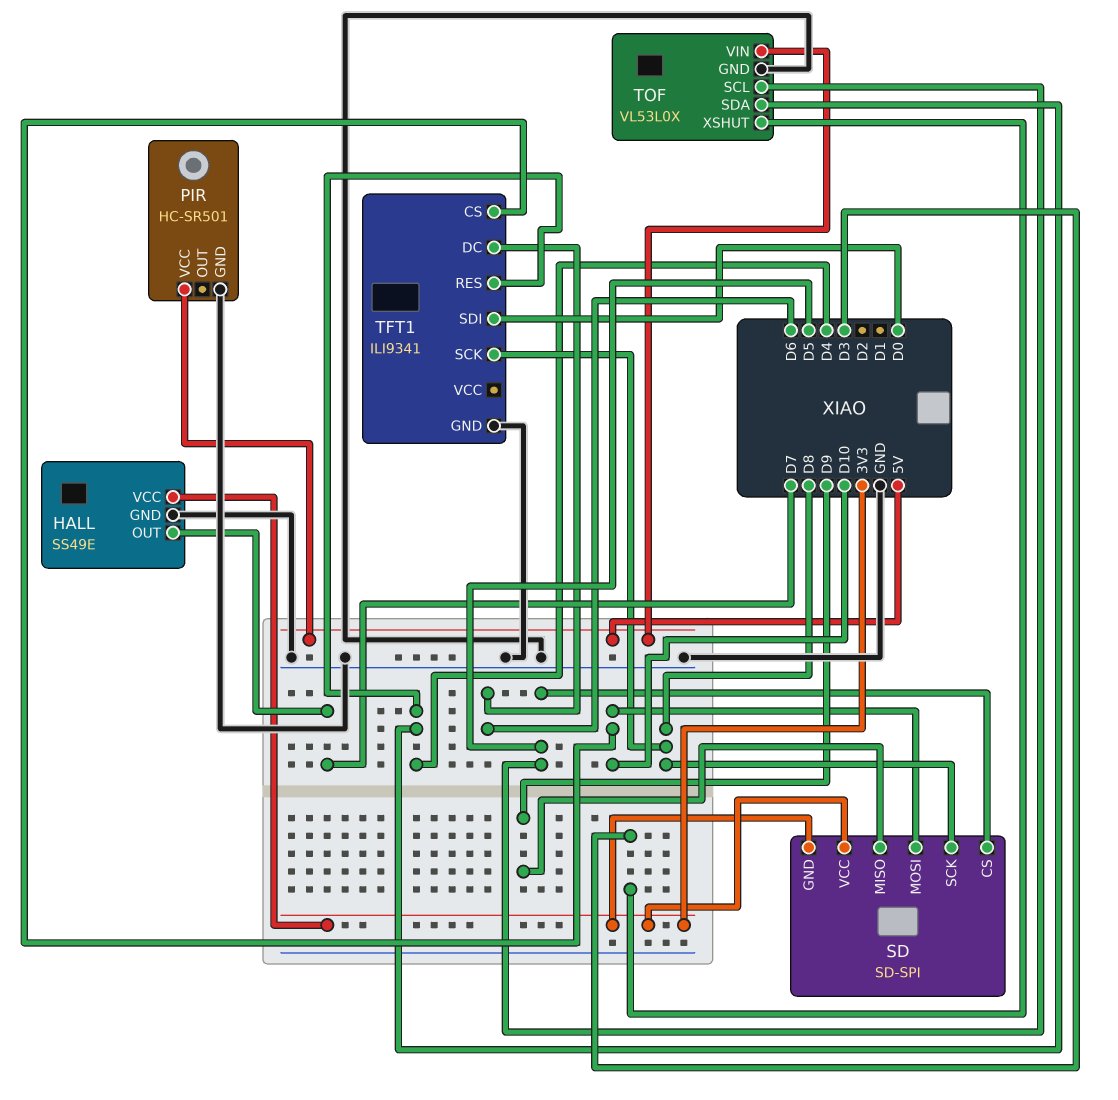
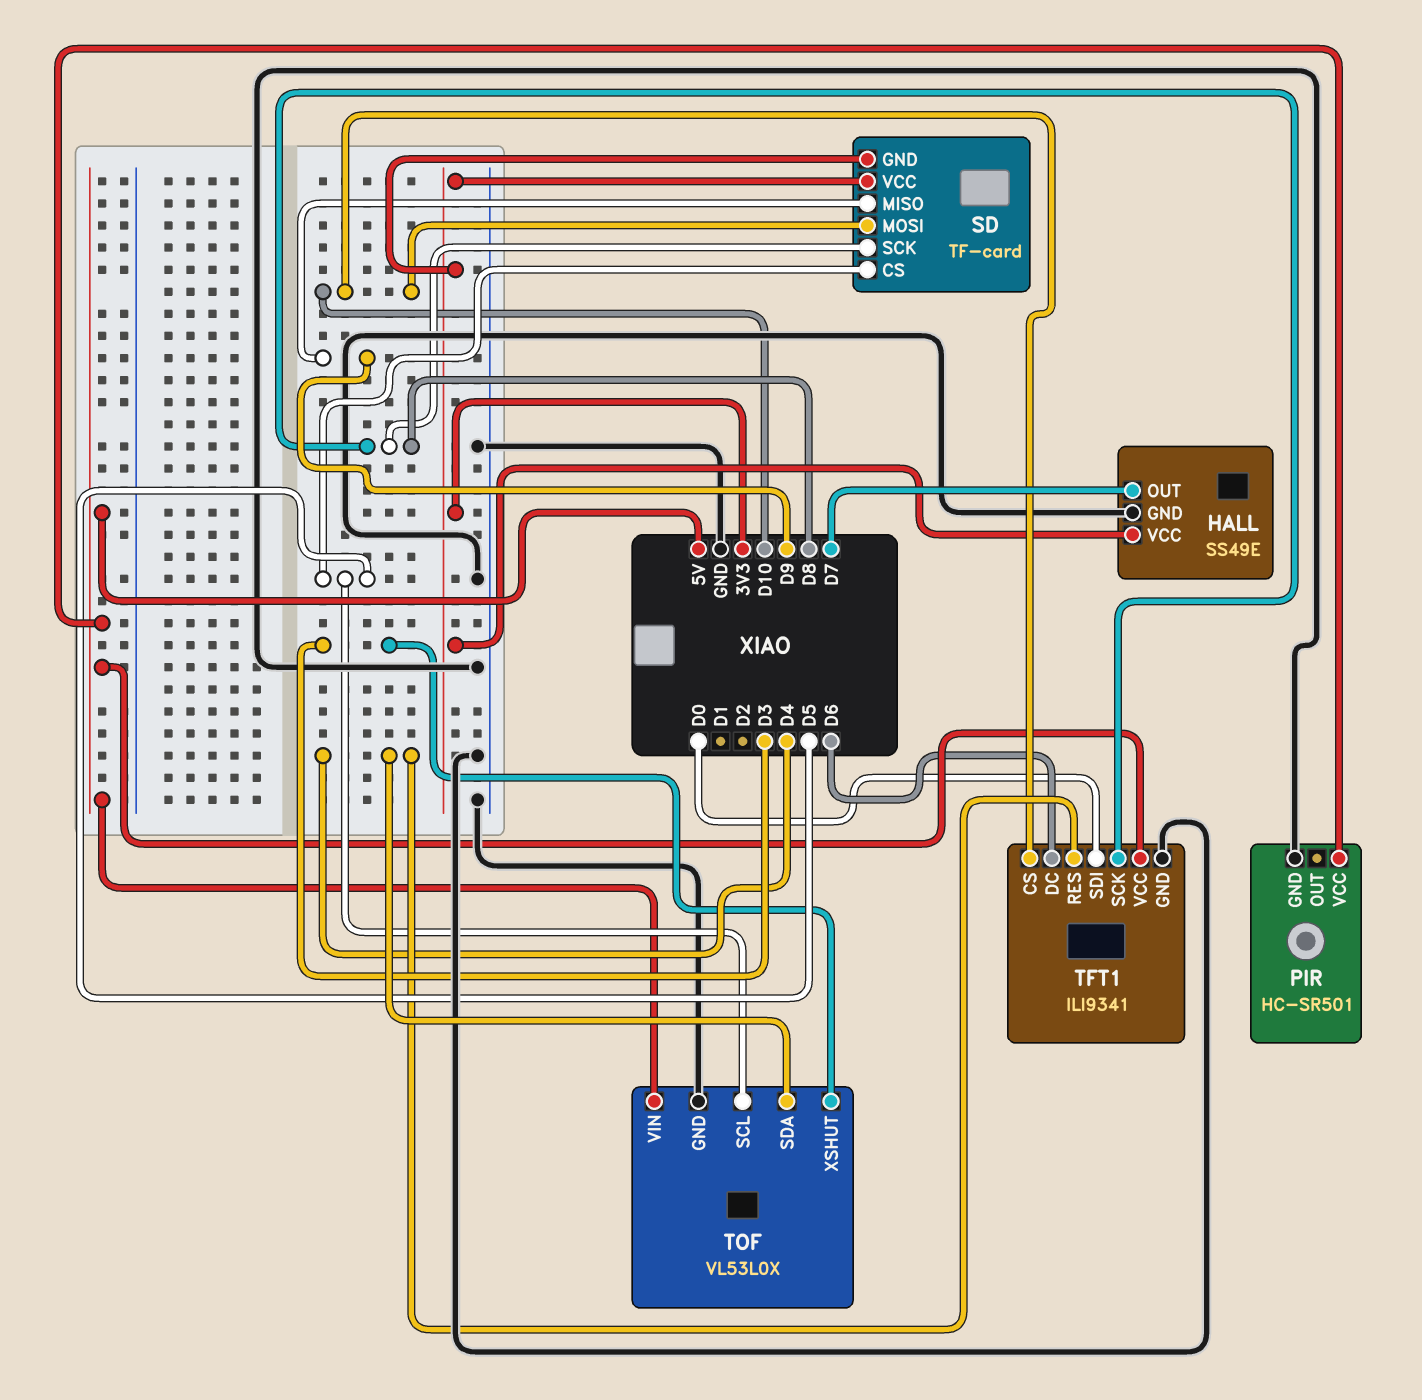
SD: SD-SPI -> TF-card
TFT1 pin VCC: none -> 5V

